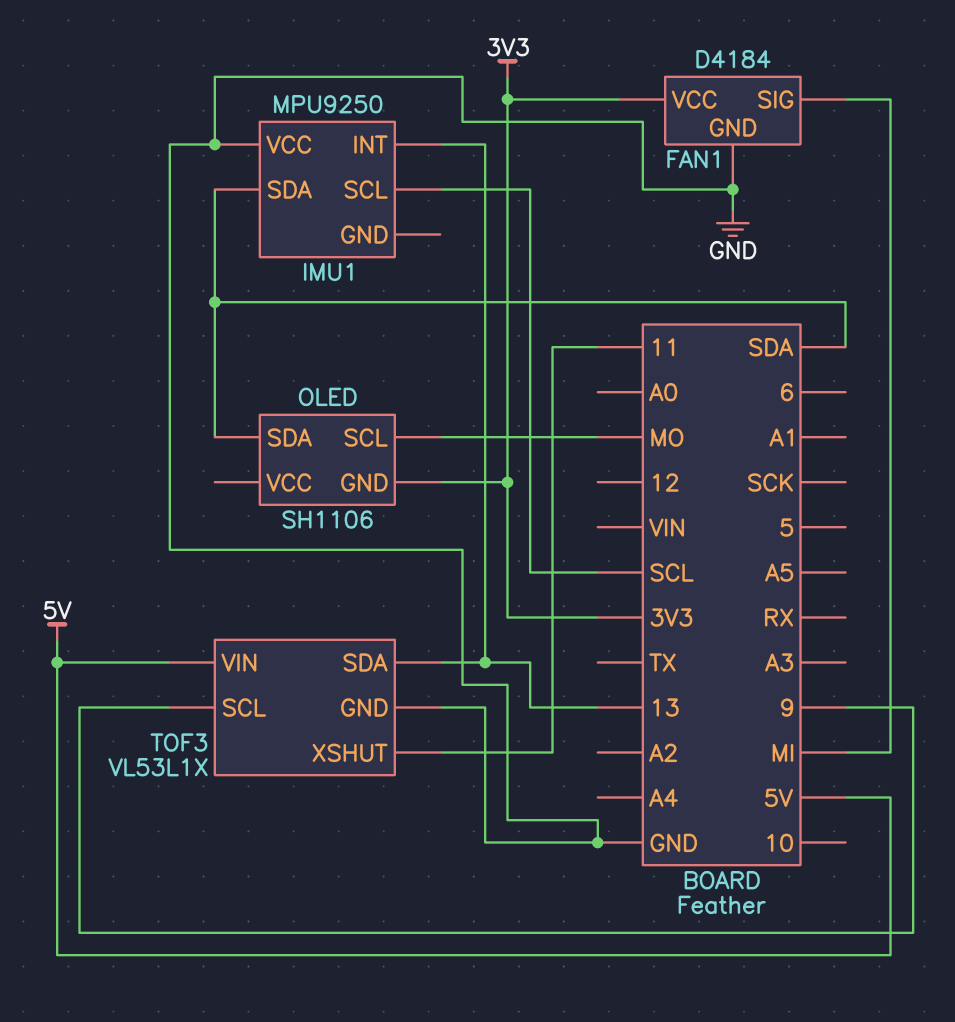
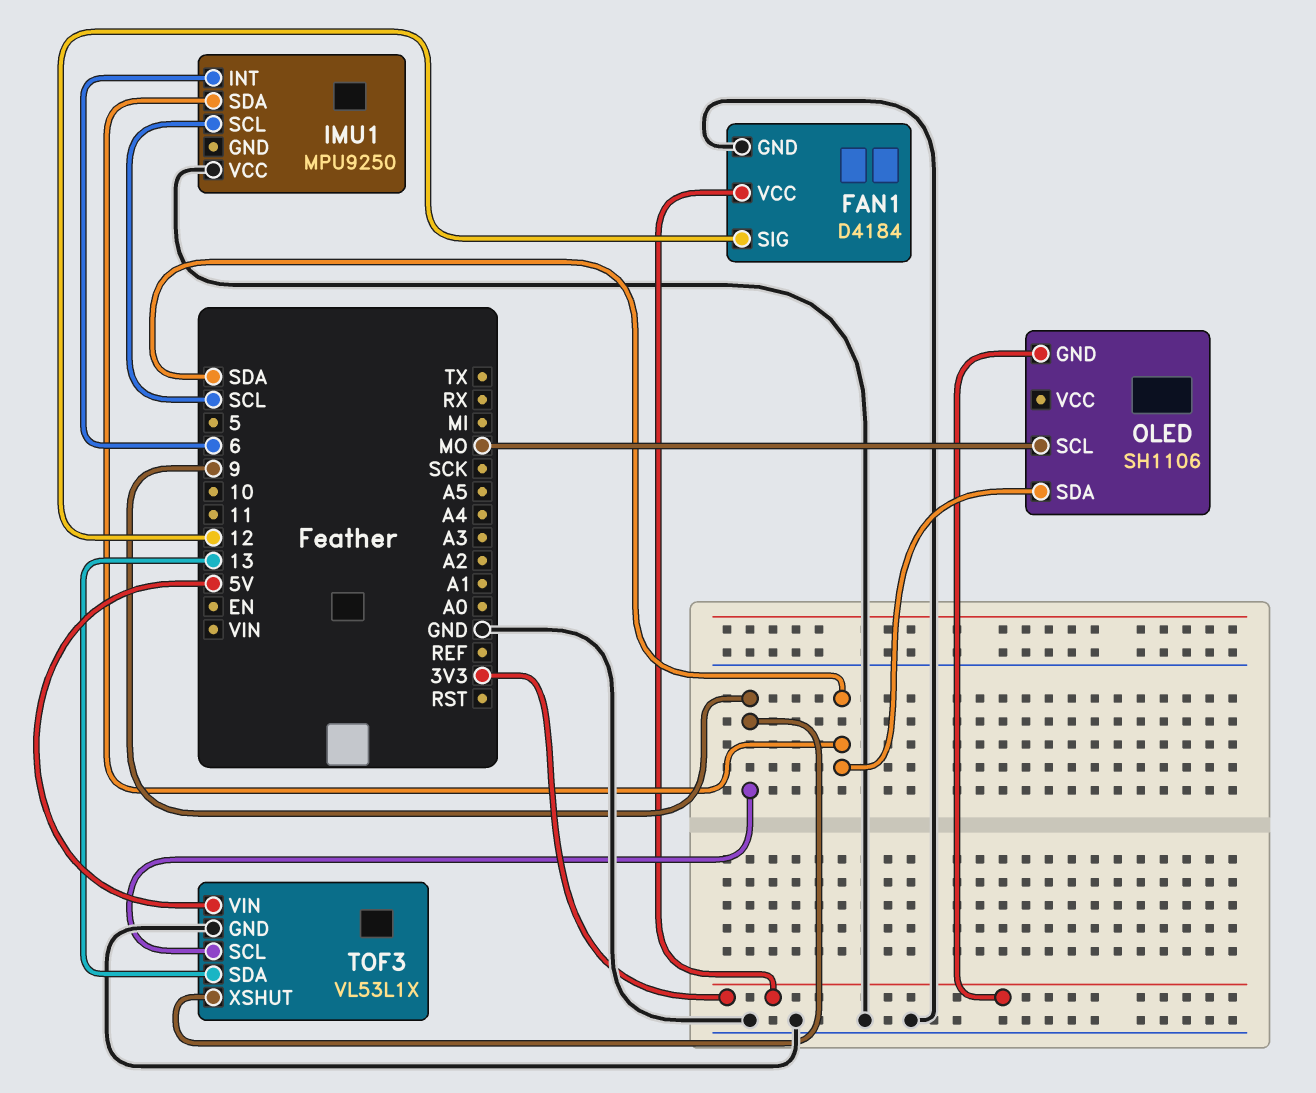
FAN1 pin SIG: MI -> 12
IMU1 pin INT: 13 -> 6
TOF3 pin XSHUT: 11 -> 9

